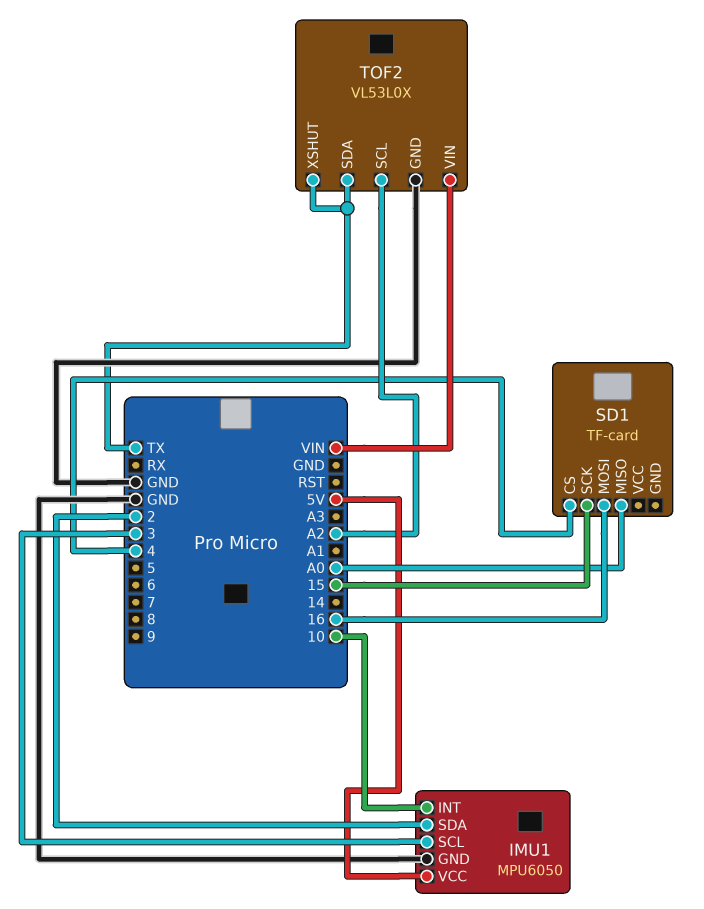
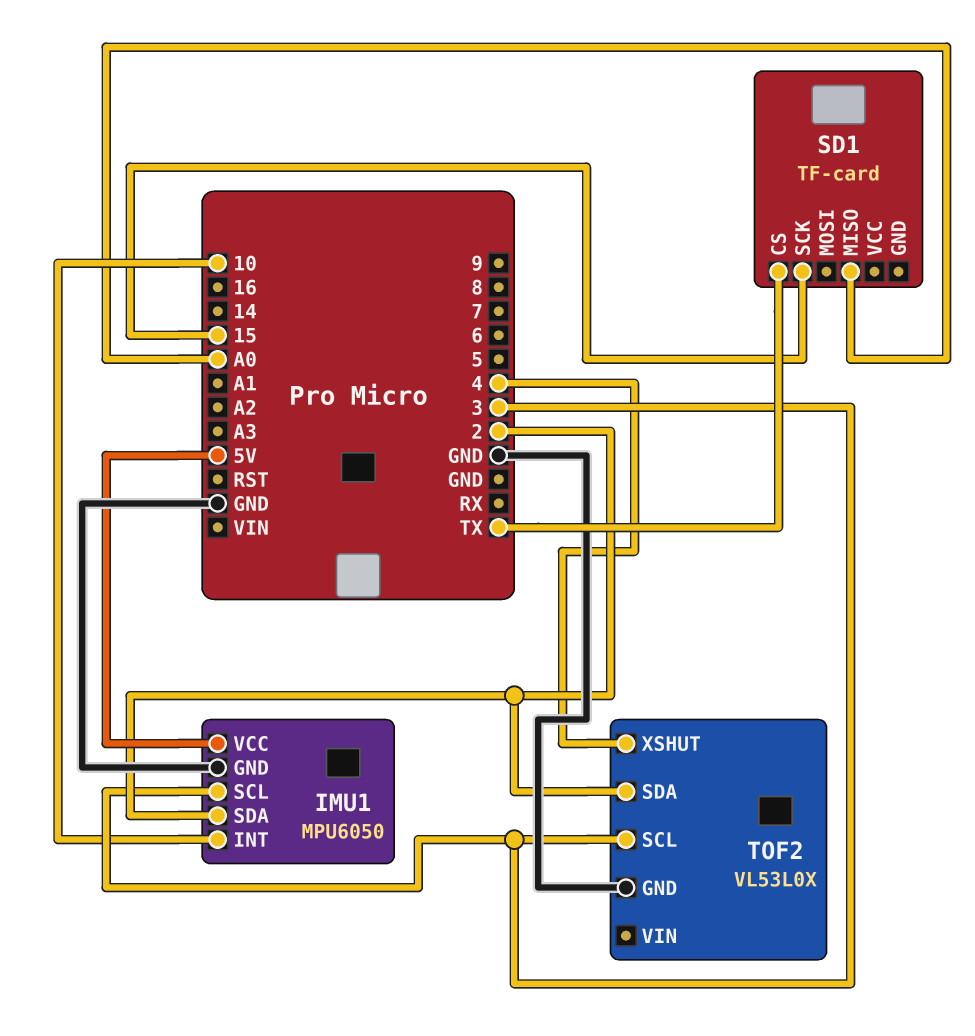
SD1 pin CS: 4 -> TX
SD1 pin MOSI: 16 -> none
TOF2 pin SCL: A2 -> 3
TOF2 pin SDA: TX -> 2
TOF2 pin VIN: VIN -> none
TOF2 pin XSHUT: TX -> 4

